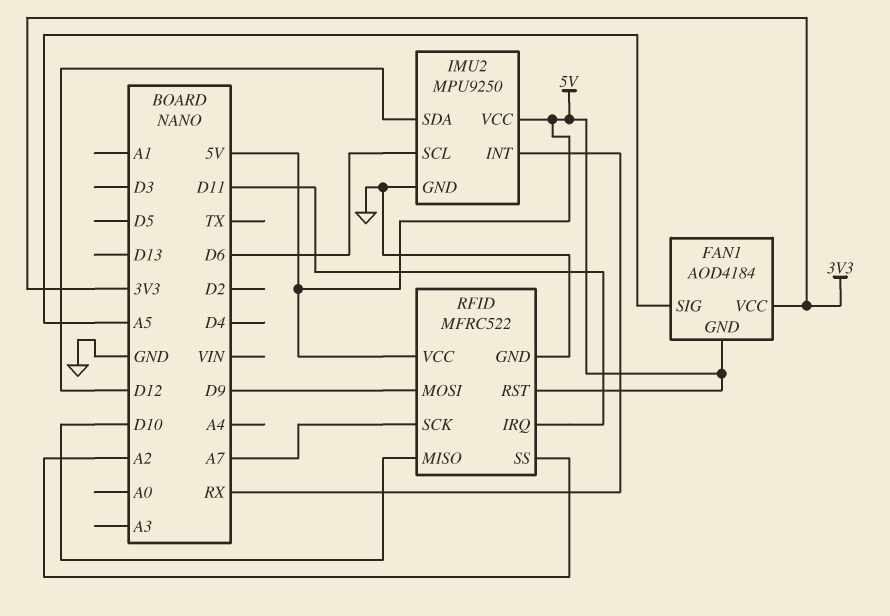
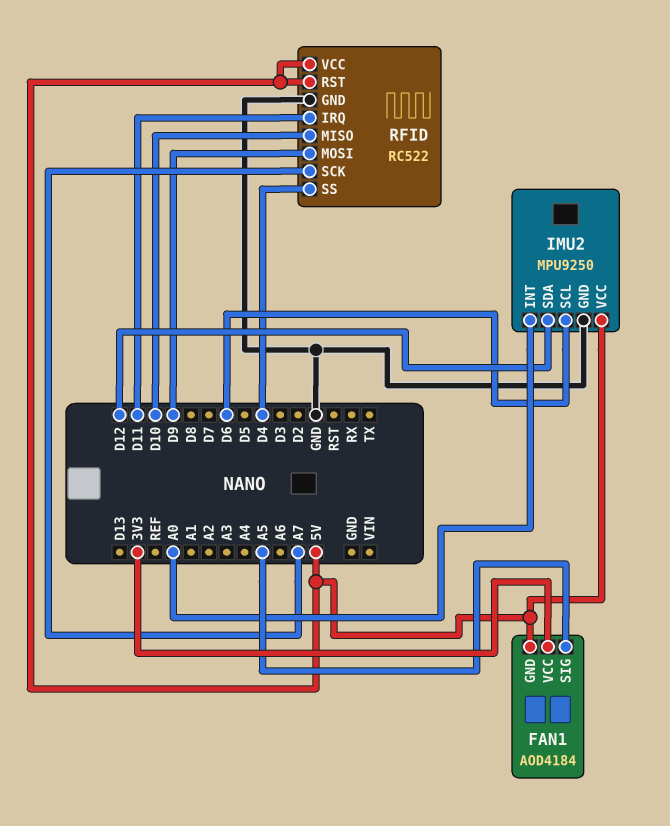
IMU2 pin INT: RX -> A0
RFID: MFRC522 -> RC522
RFID pin SS: A2 -> D4

